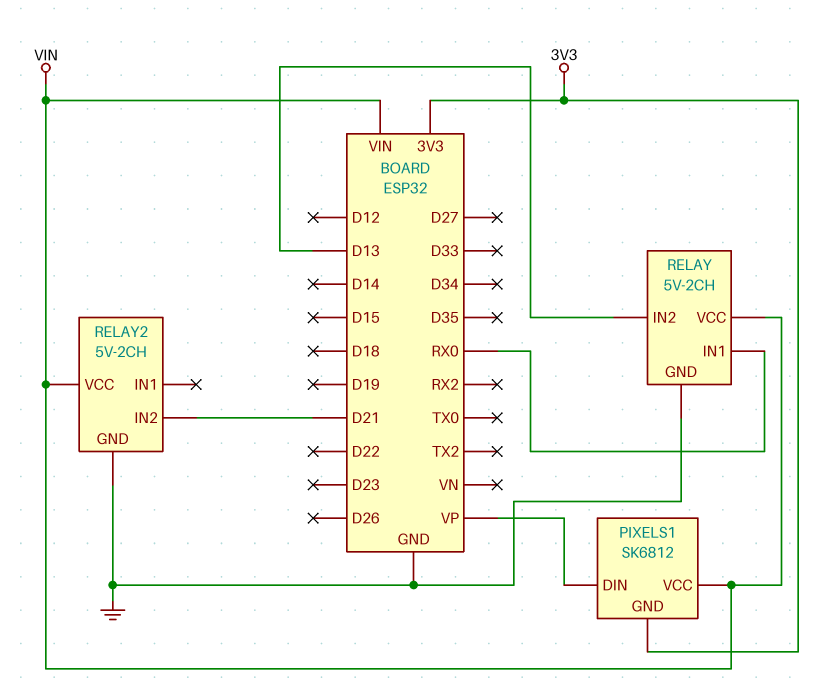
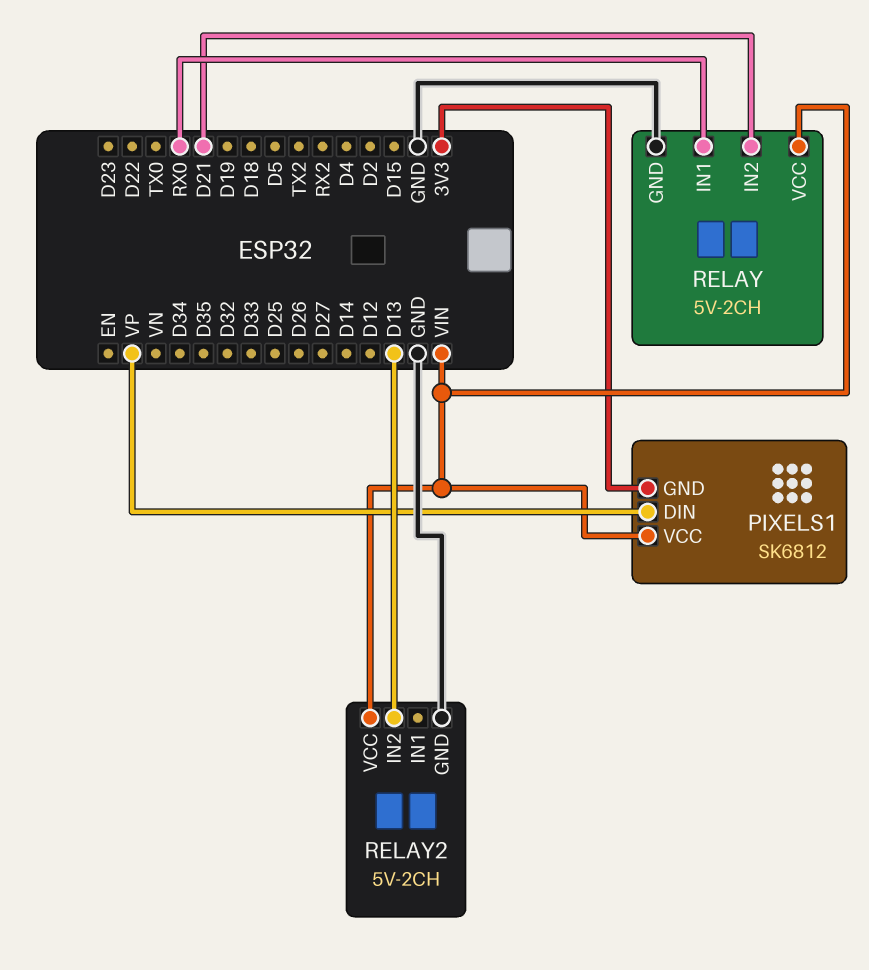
RELAY pin IN2: D13 -> D21
RELAY2 pin IN2: D21 -> D13

